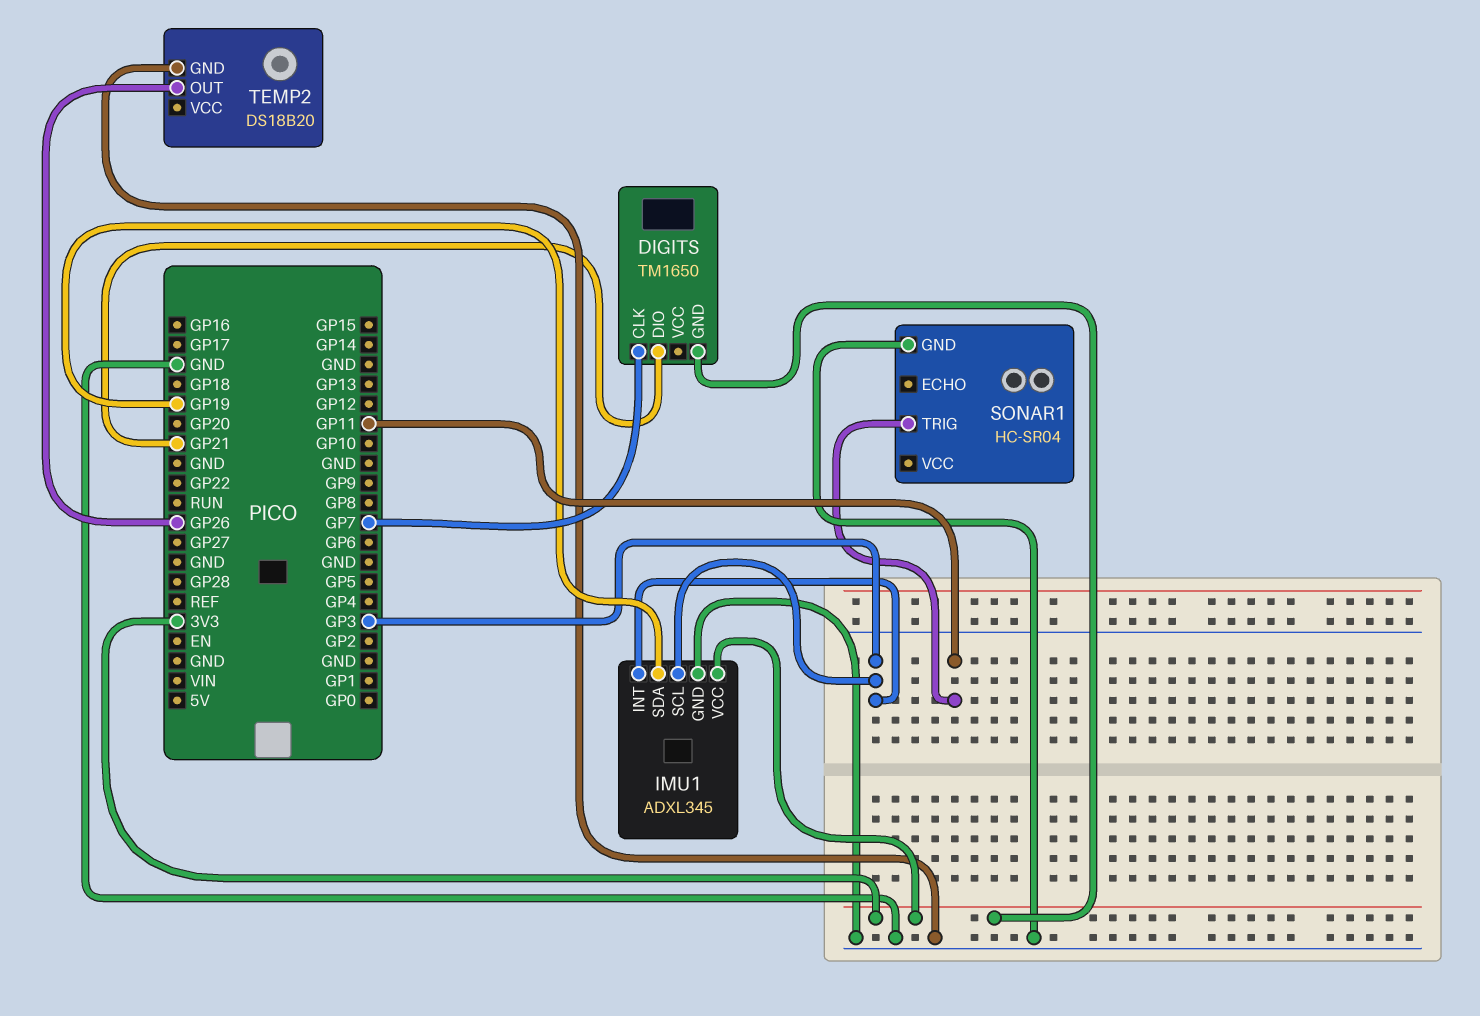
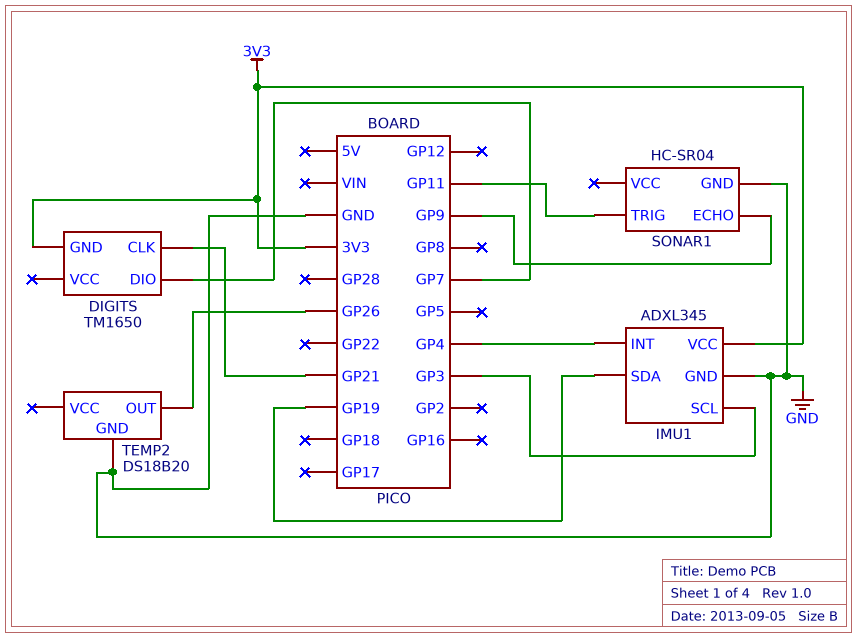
DIGITS pin CLK: GP7 -> GP21
DIGITS pin DIO: GP21 -> GP7
IMU1 pin INT: GP3 -> GP4
SONAR1 pin ECHO: none -> GP9

